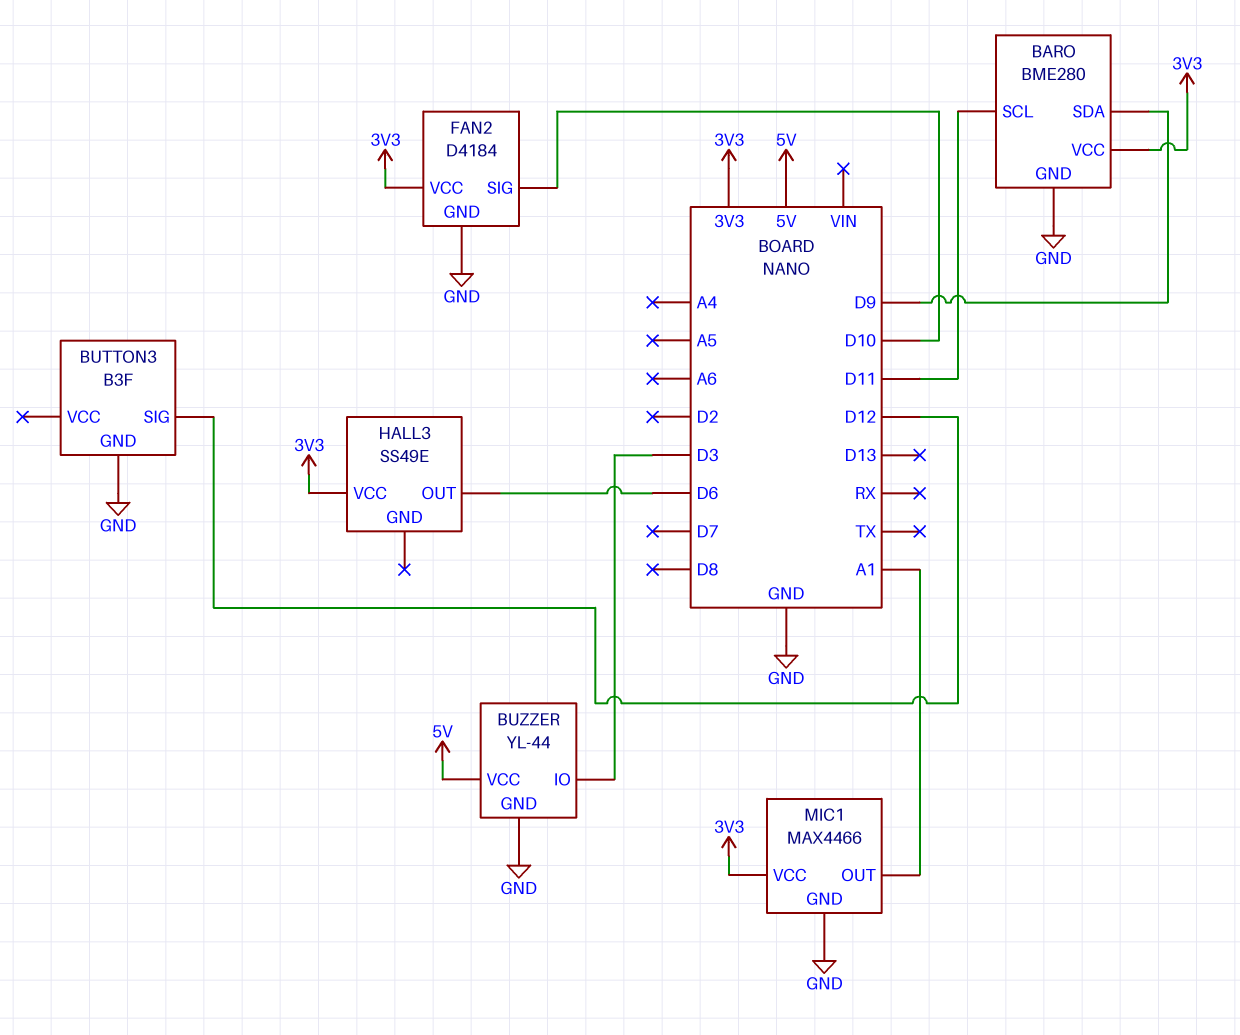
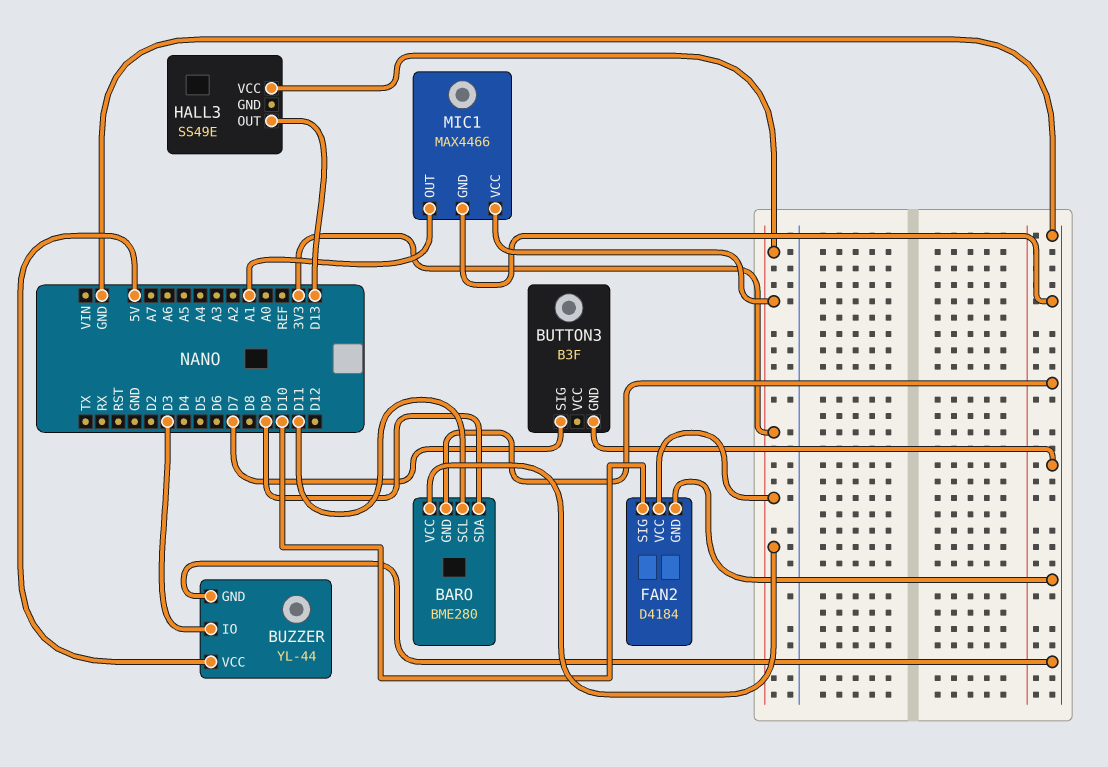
BUTTON3 pin SIG: D12 -> D7
HALL3 pin OUT: D6 -> D13

